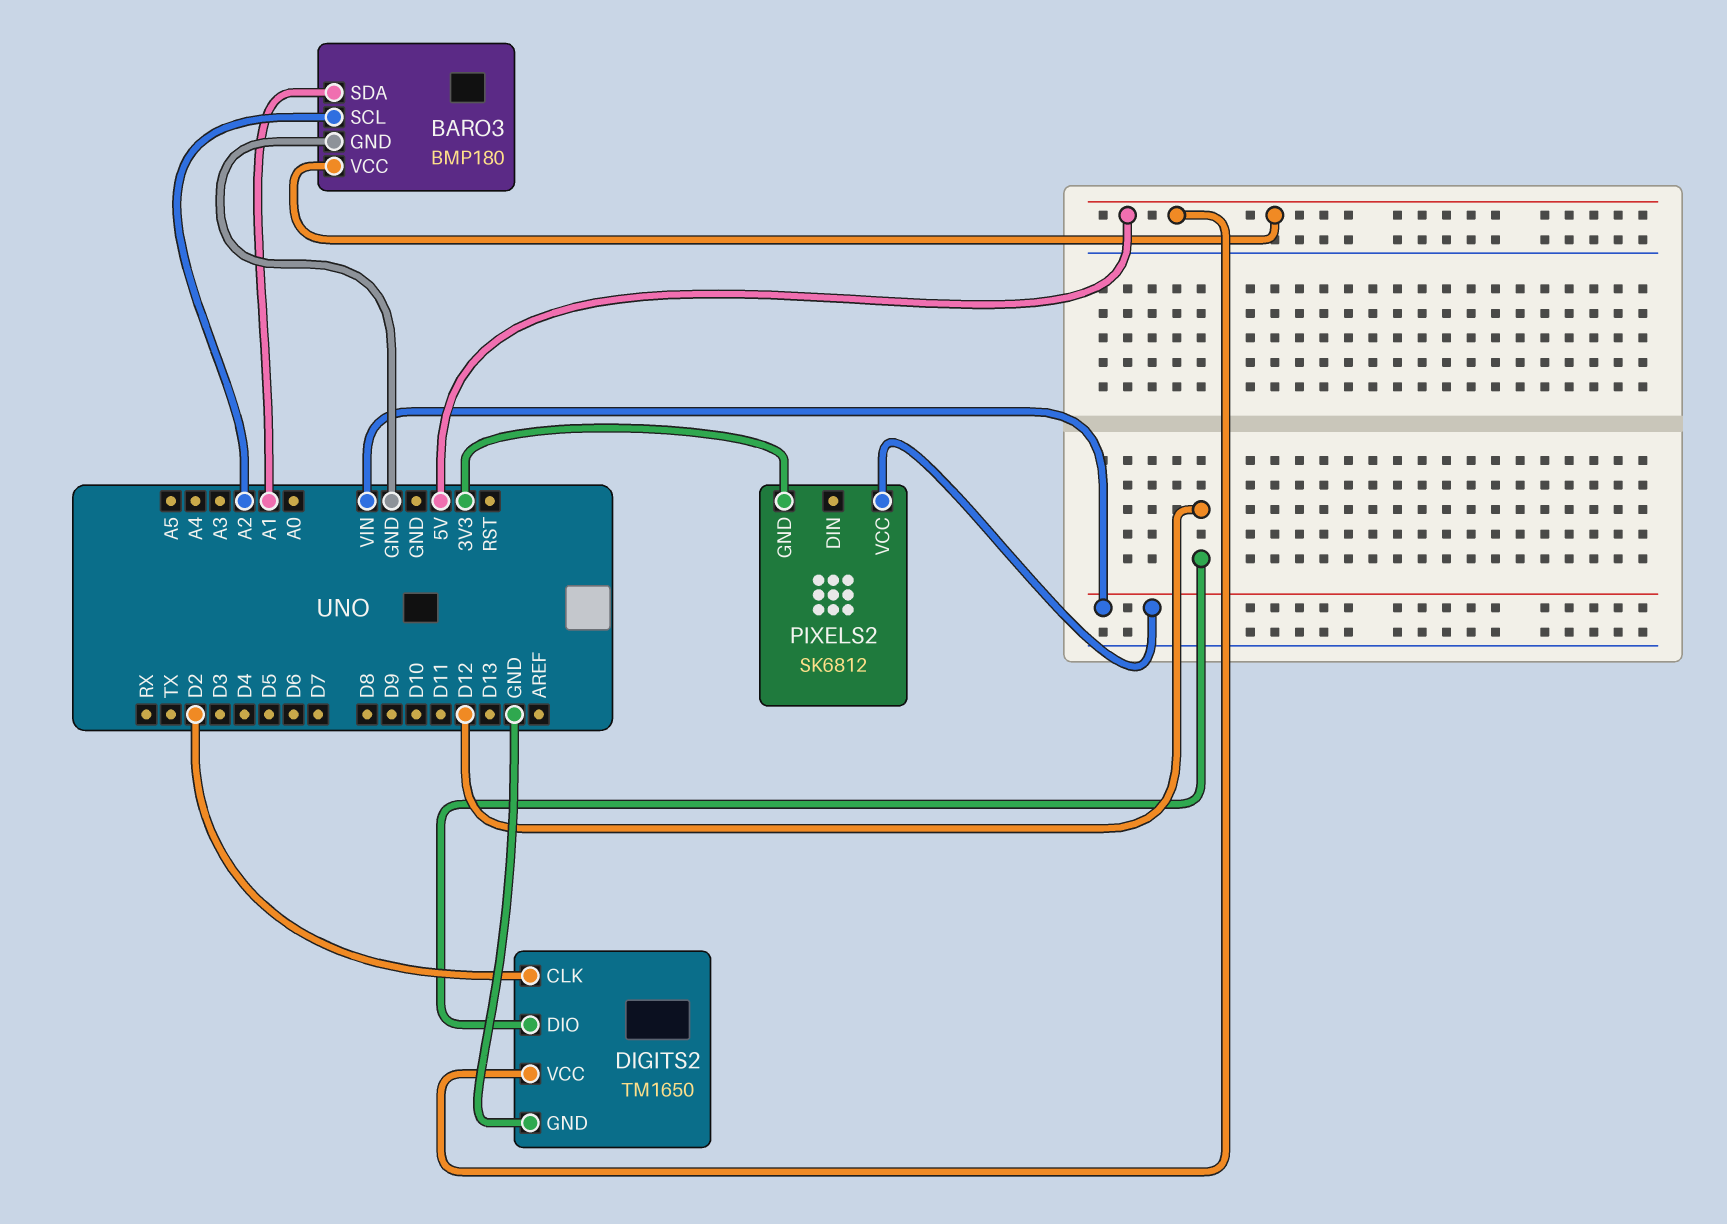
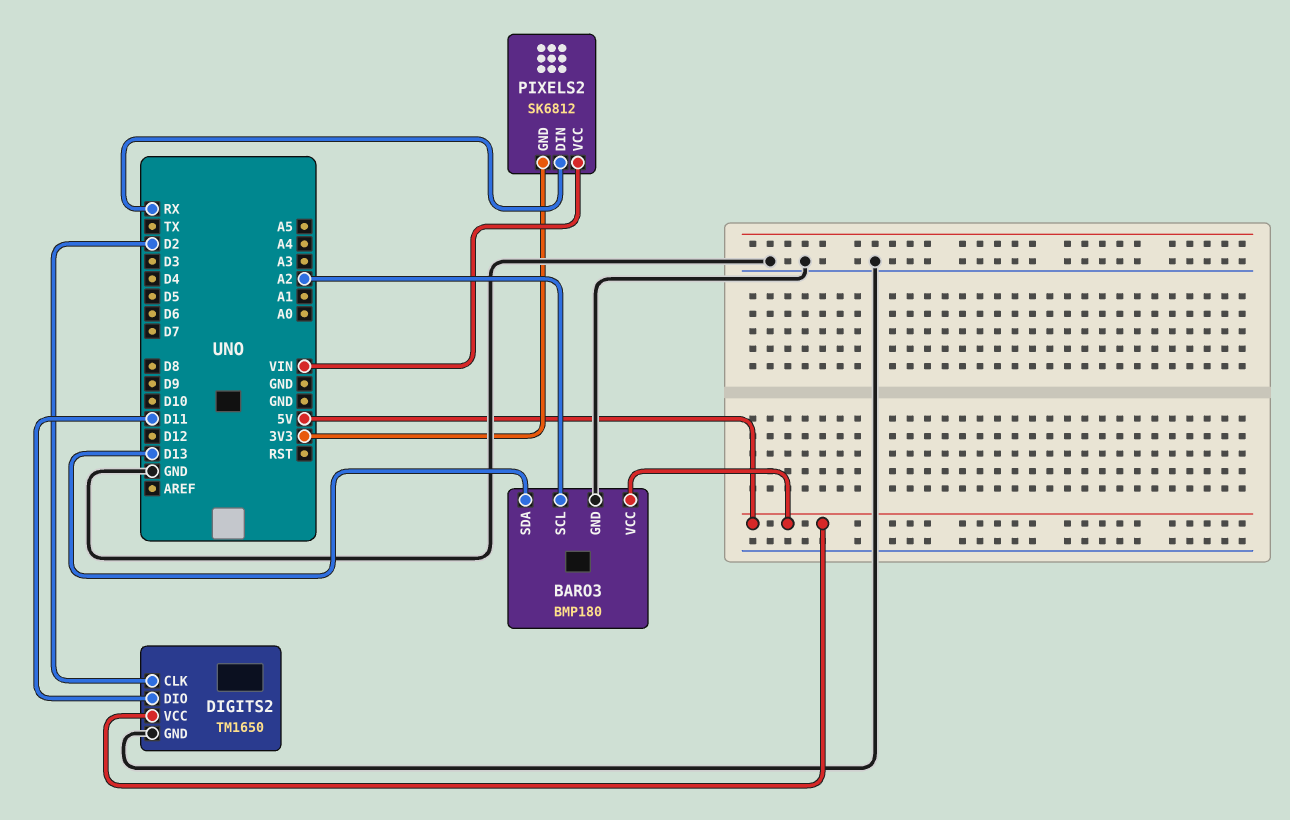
BARO3 pin SDA: A1 -> D13
DIGITS2 pin DIO: D12 -> D11
PIXELS2 pin DIN: none -> RX

